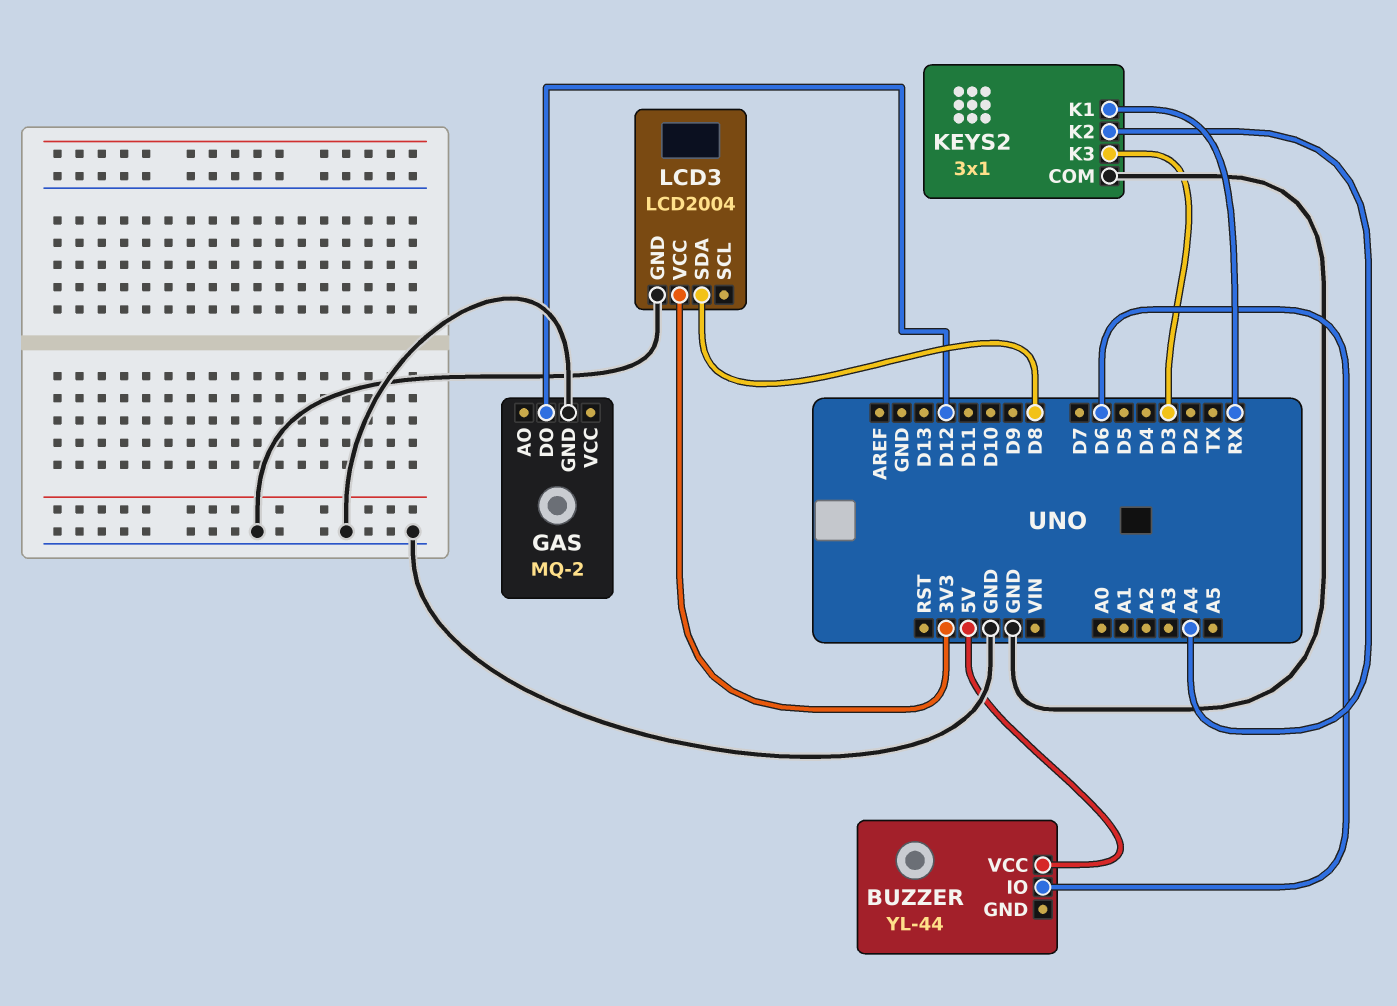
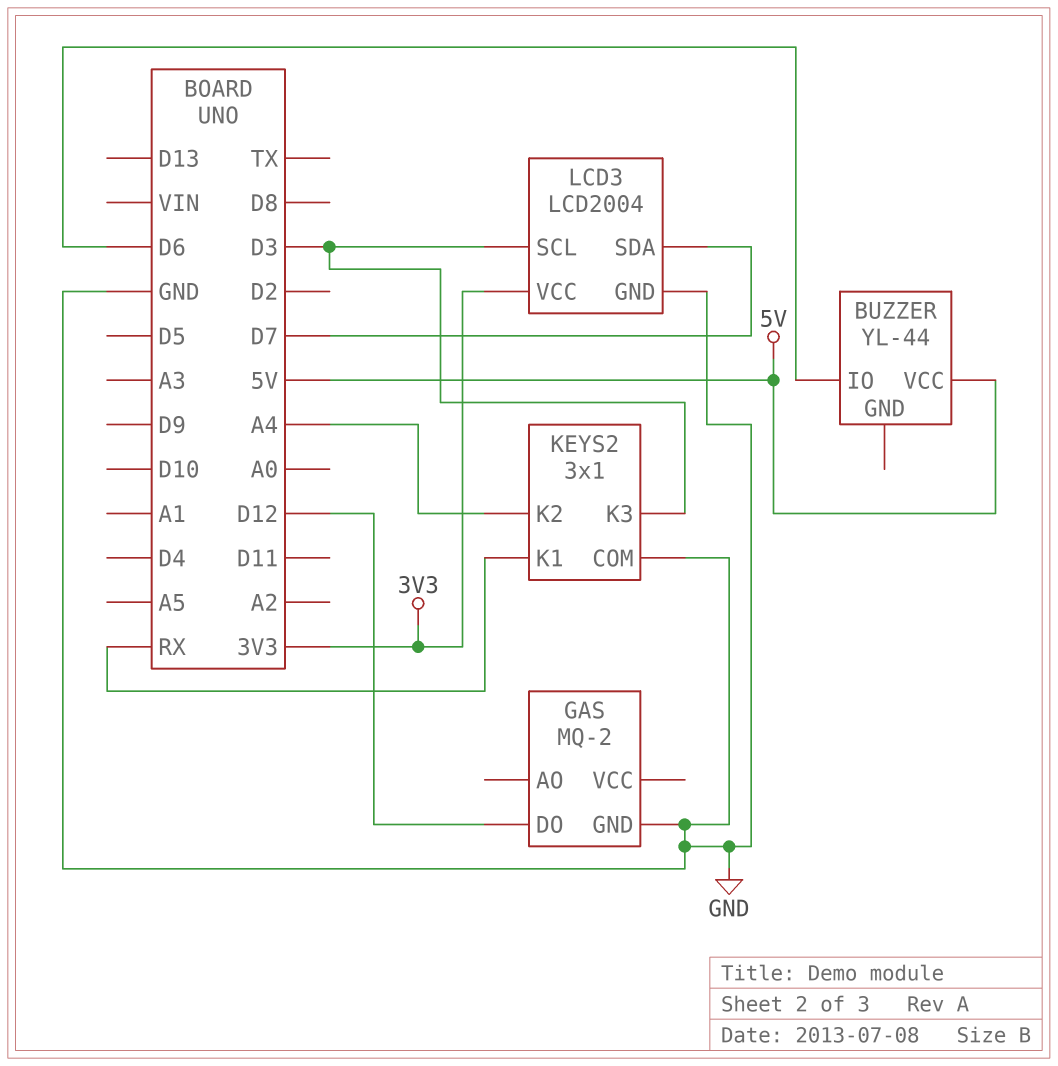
LCD3 pin SCL: none -> D3
LCD3 pin SDA: D8 -> D7

